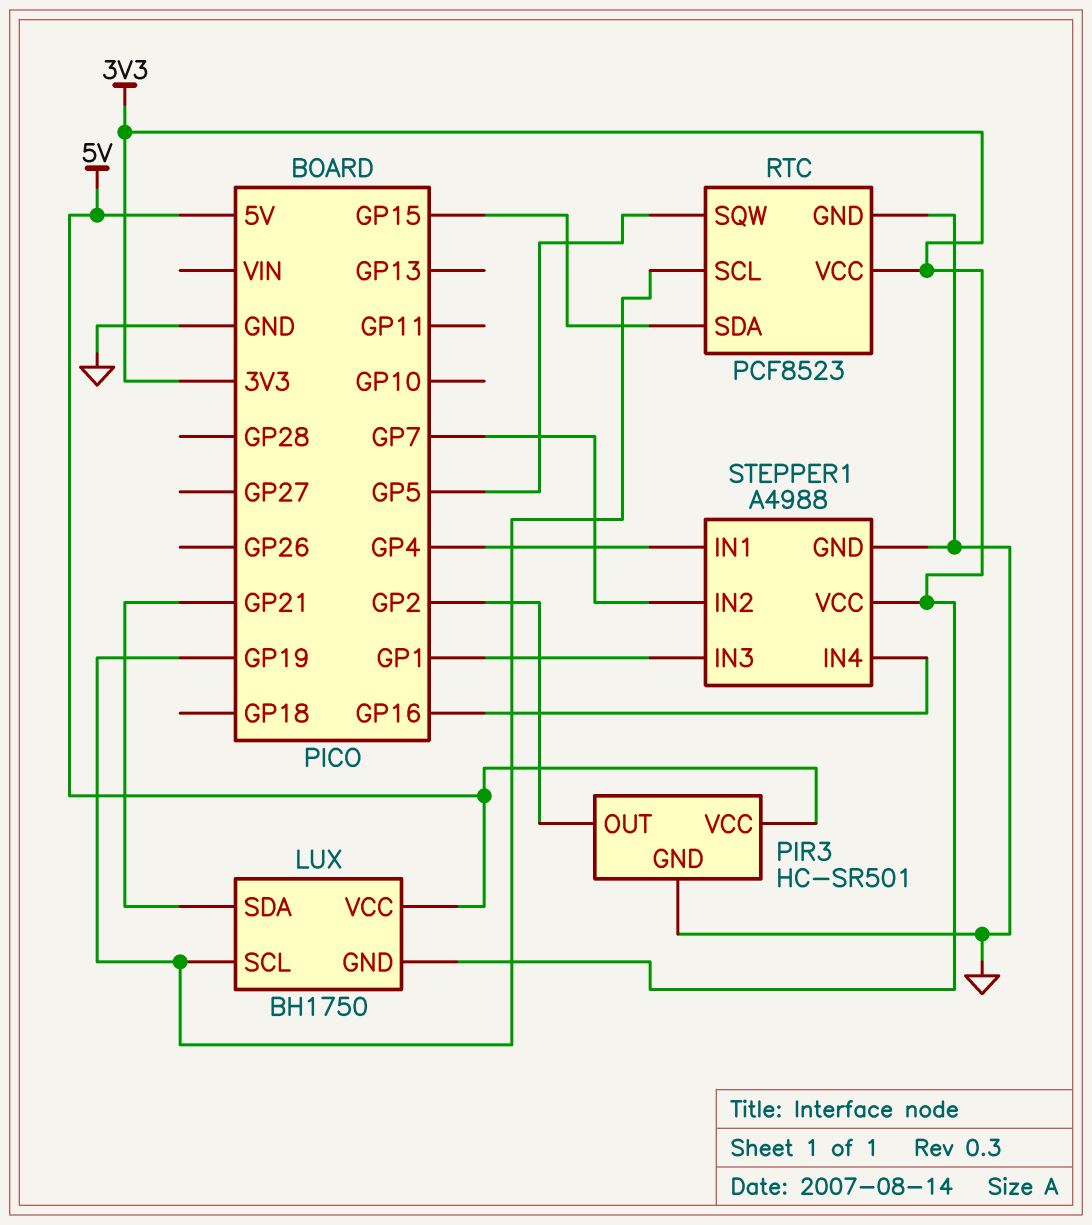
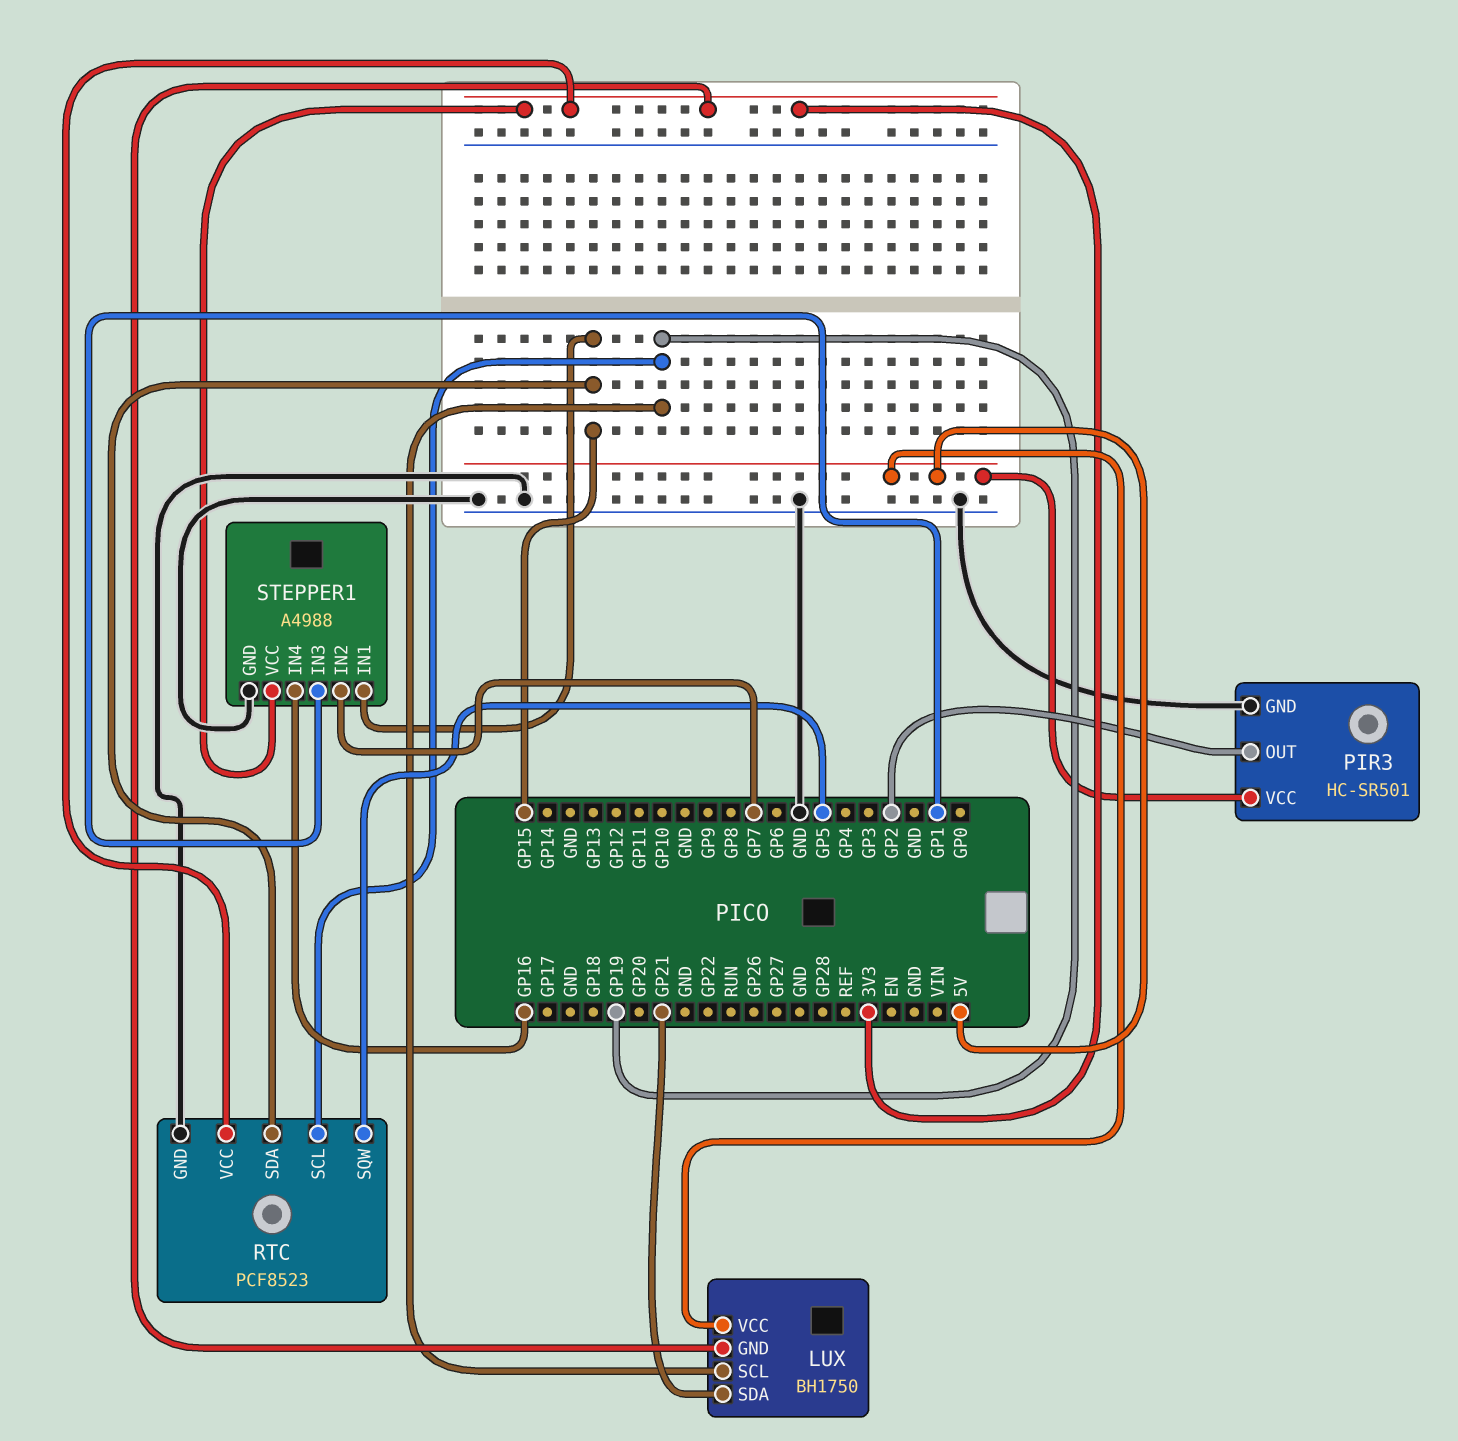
STEPPER1 pin IN1: GP4 -> GP15

